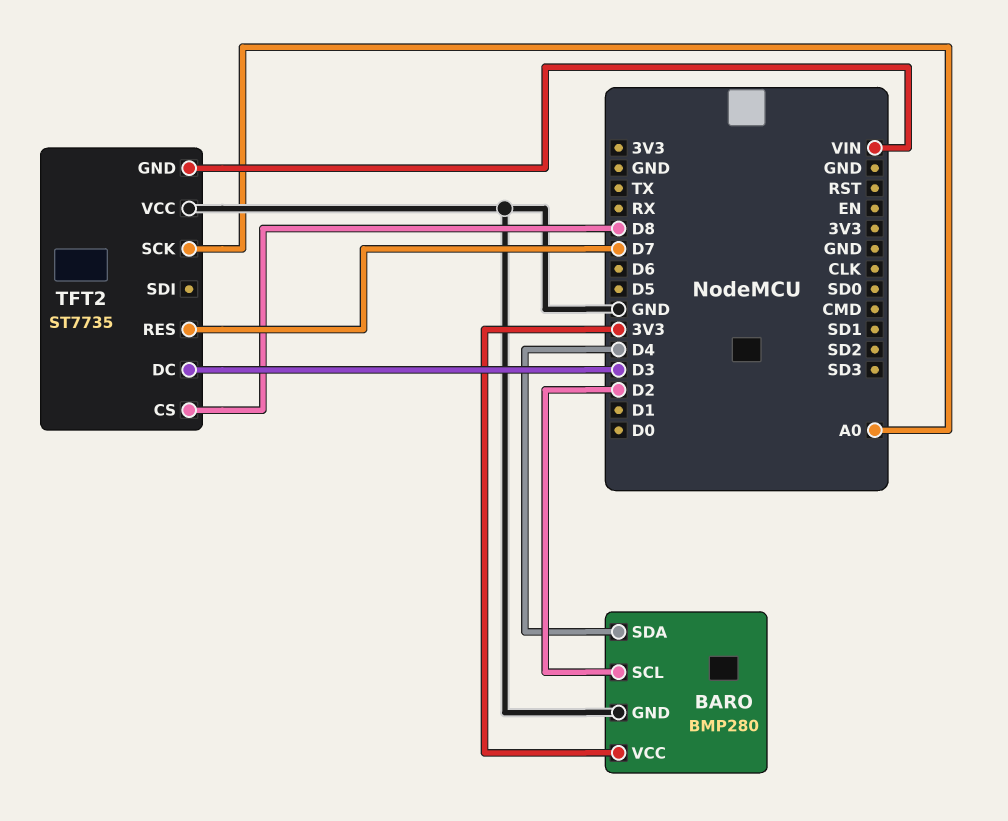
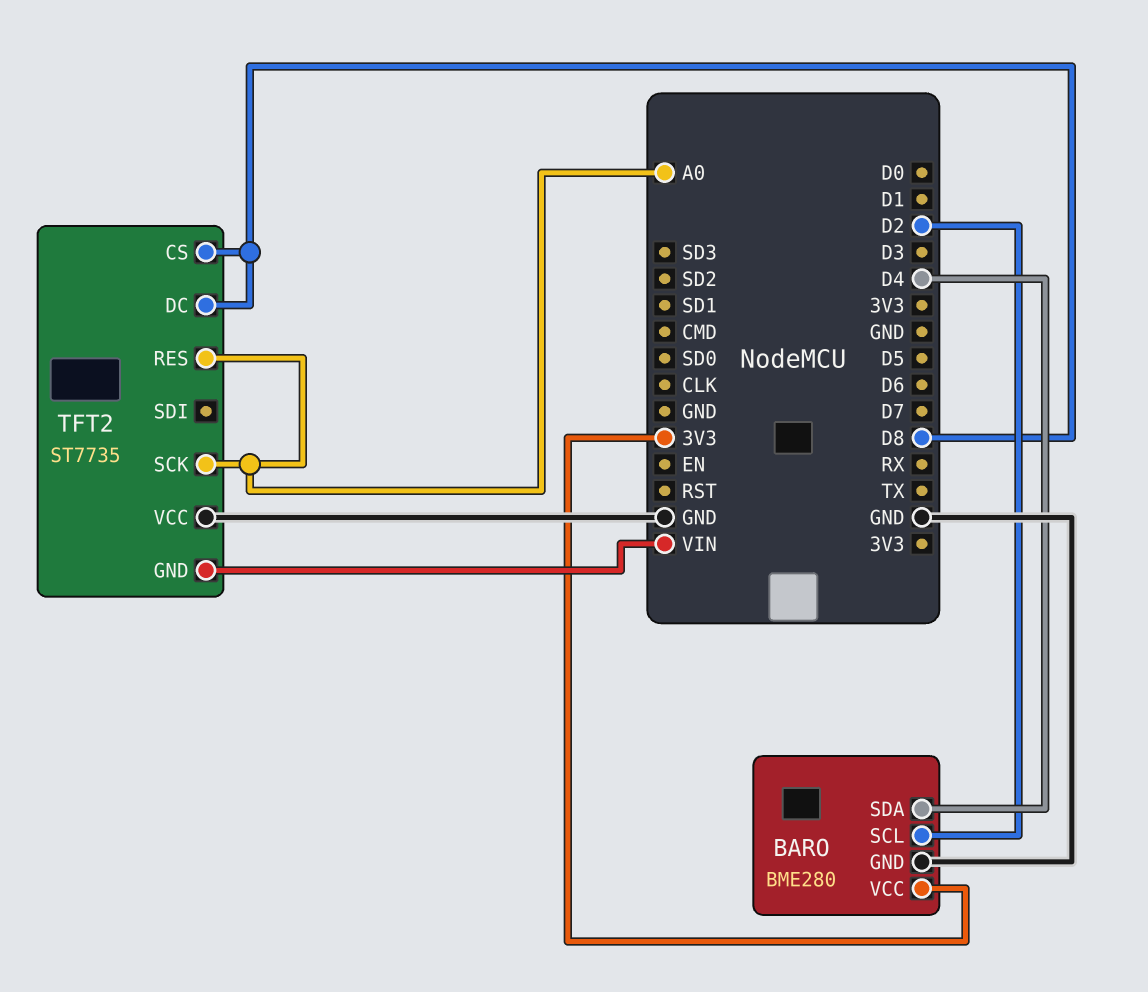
BARO: BMP280 -> BME280
TFT2 pin DC: D3 -> D8
TFT2 pin RES: D7 -> A0

